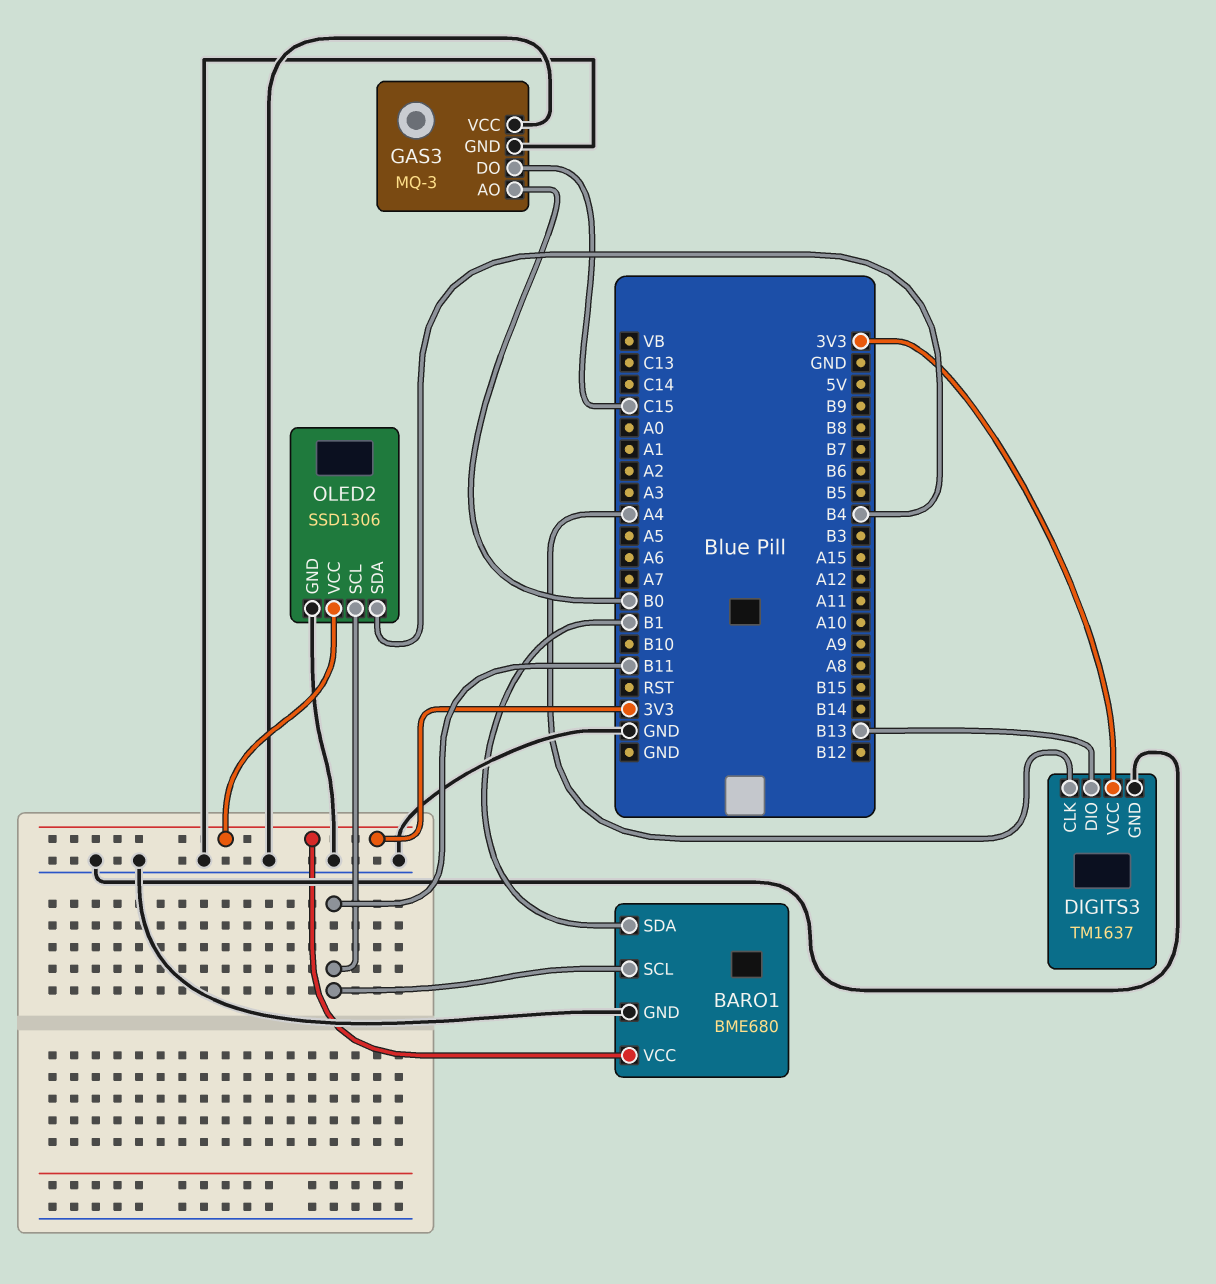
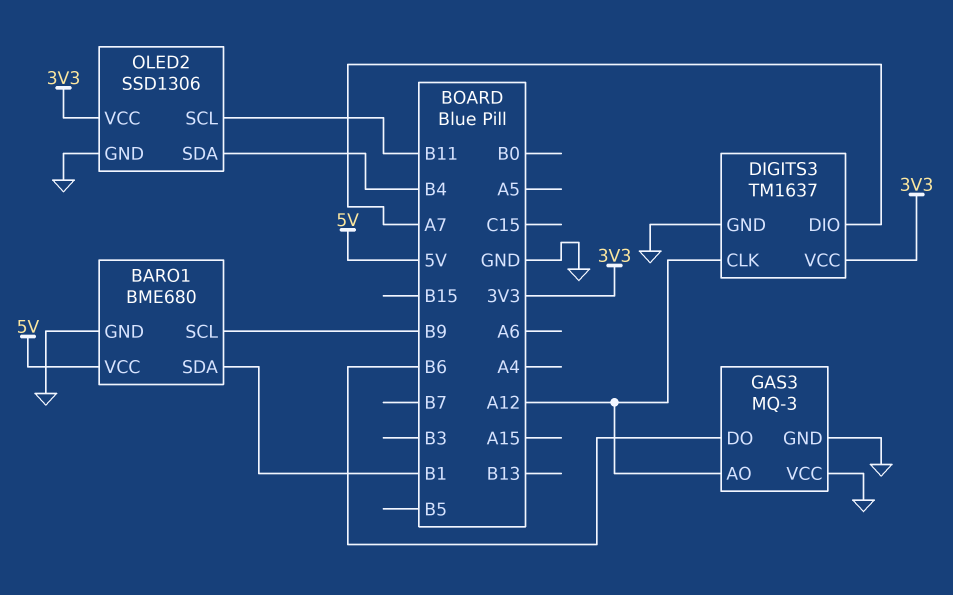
BARO1 pin SCL: B11 -> B9
BARO1 pin VCC: 3V3 -> 5V
DIGITS3 pin CLK: A4 -> A12
DIGITS3 pin DIO: B13 -> A7
GAS3 pin AO: B0 -> A12
GAS3 pin DO: C15 -> B6

